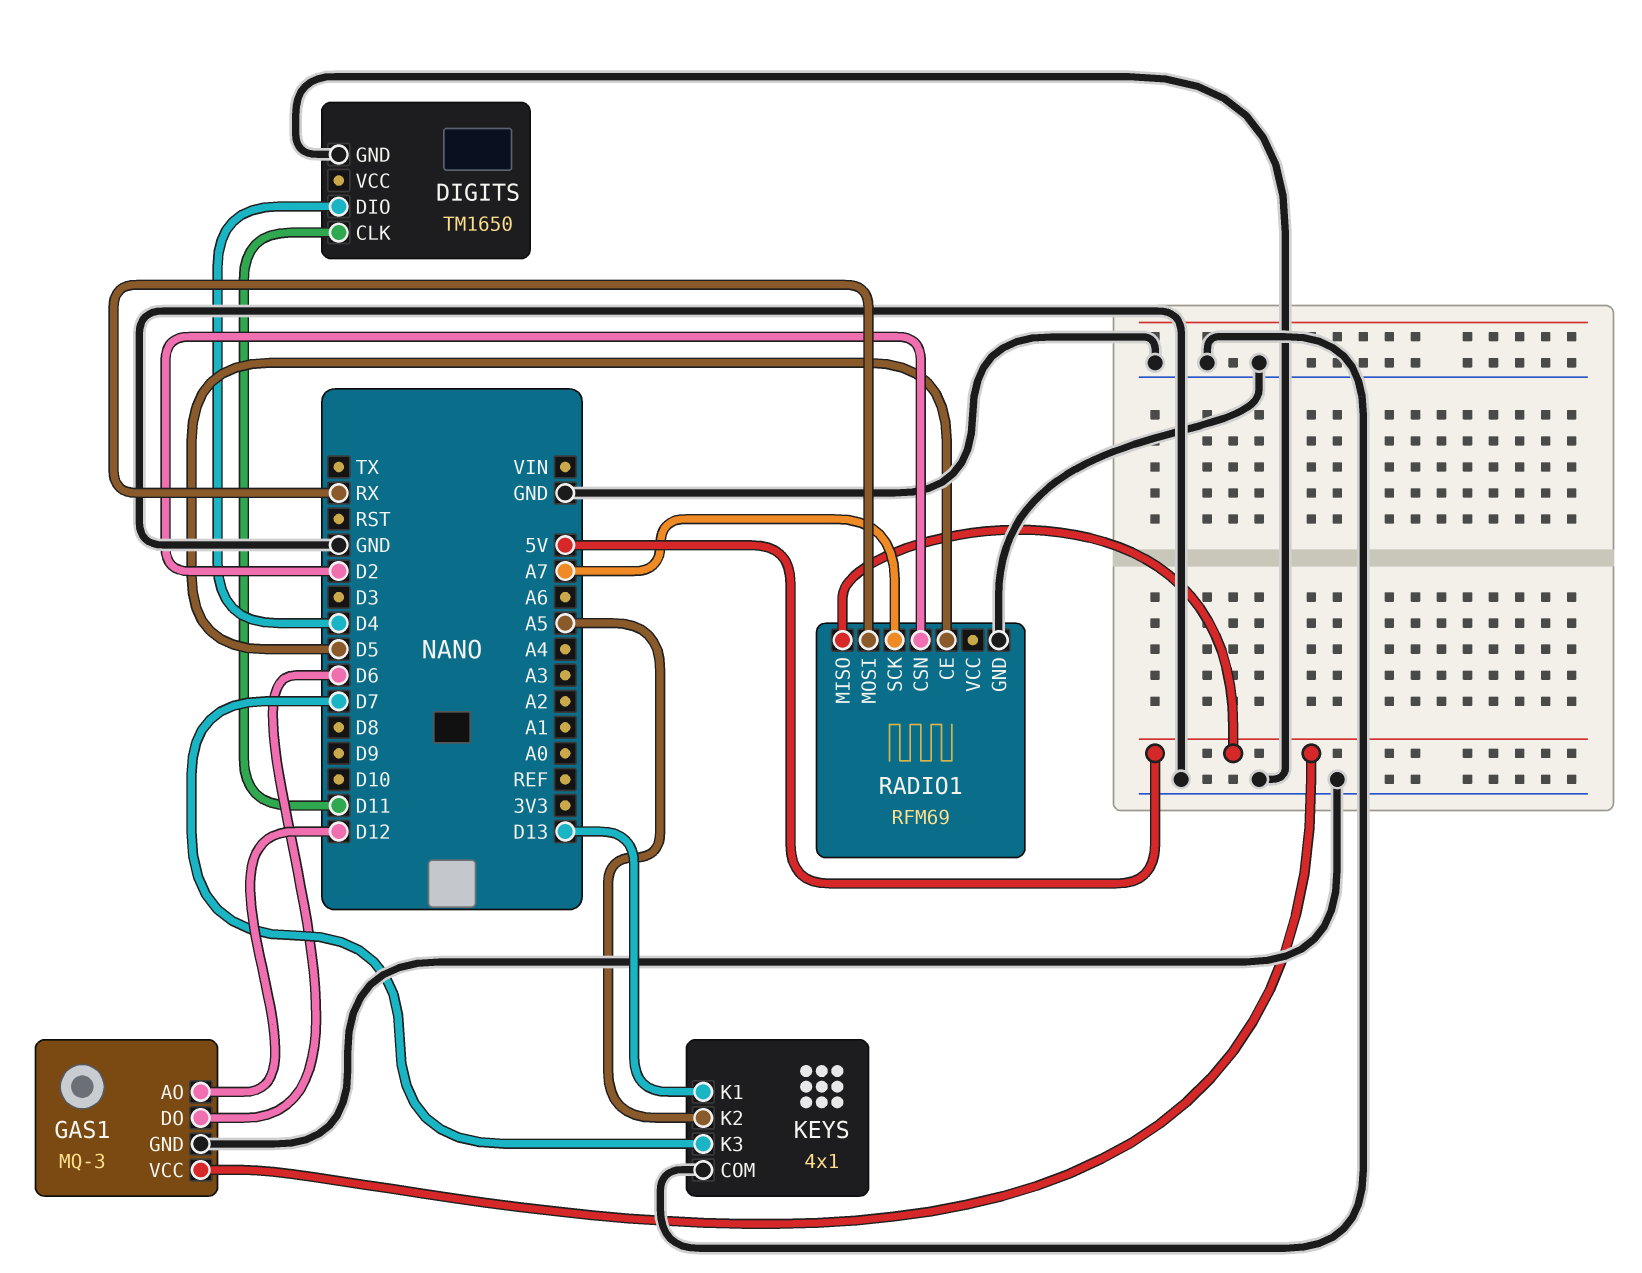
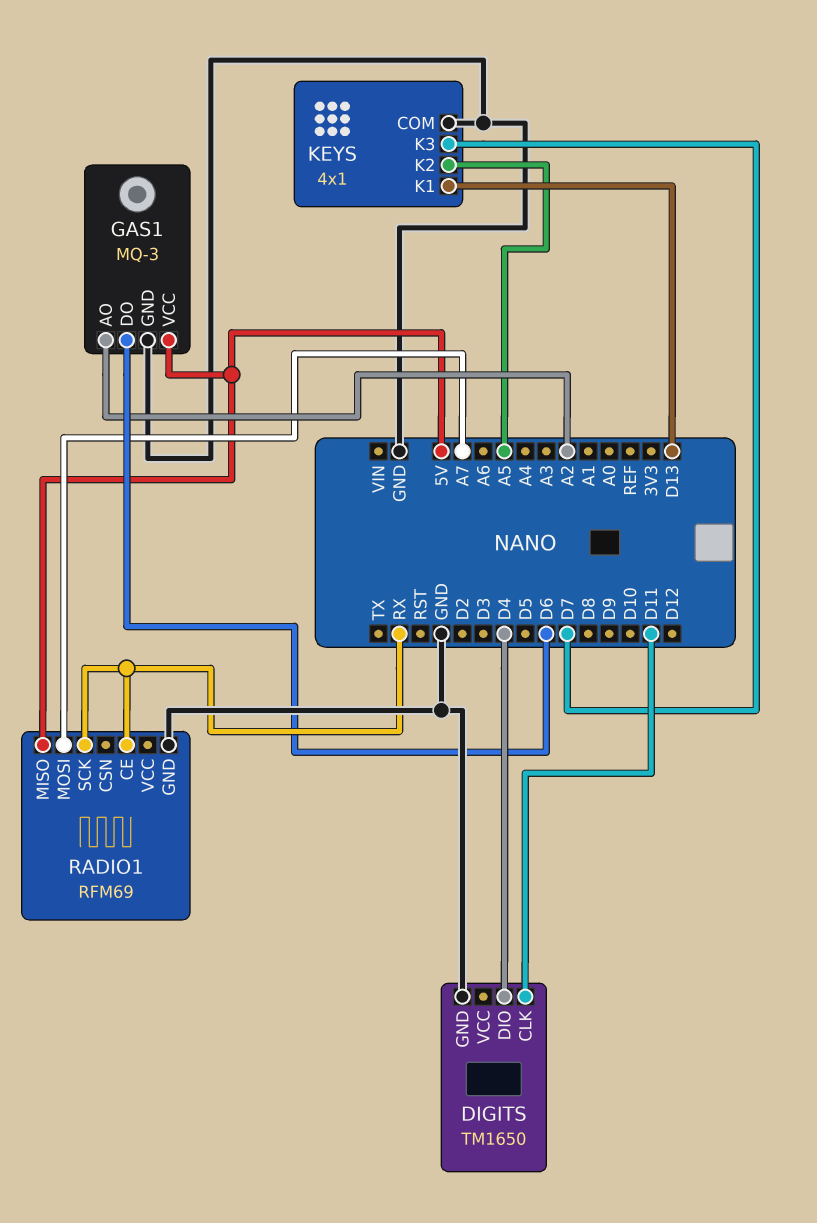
GAS1 pin AO: D12 -> A2
RADIO1 pin CE: D5 -> RX
RADIO1 pin CSN: D2 -> none
RADIO1 pin MOSI: RX -> A7
RADIO1 pin SCK: A7 -> RX

